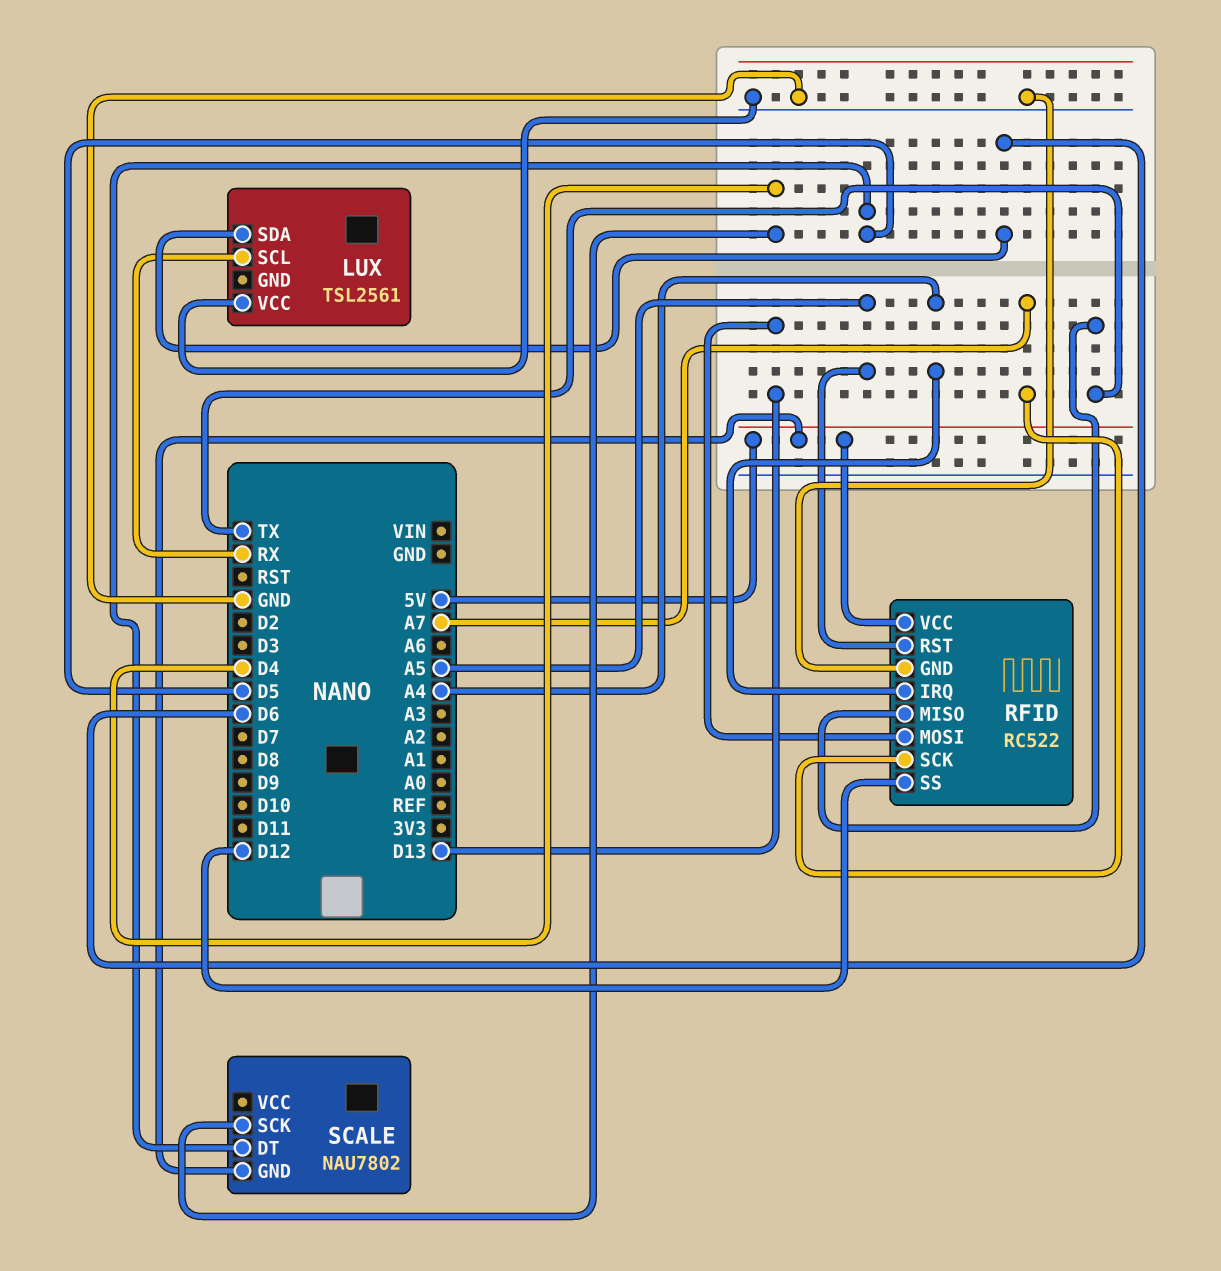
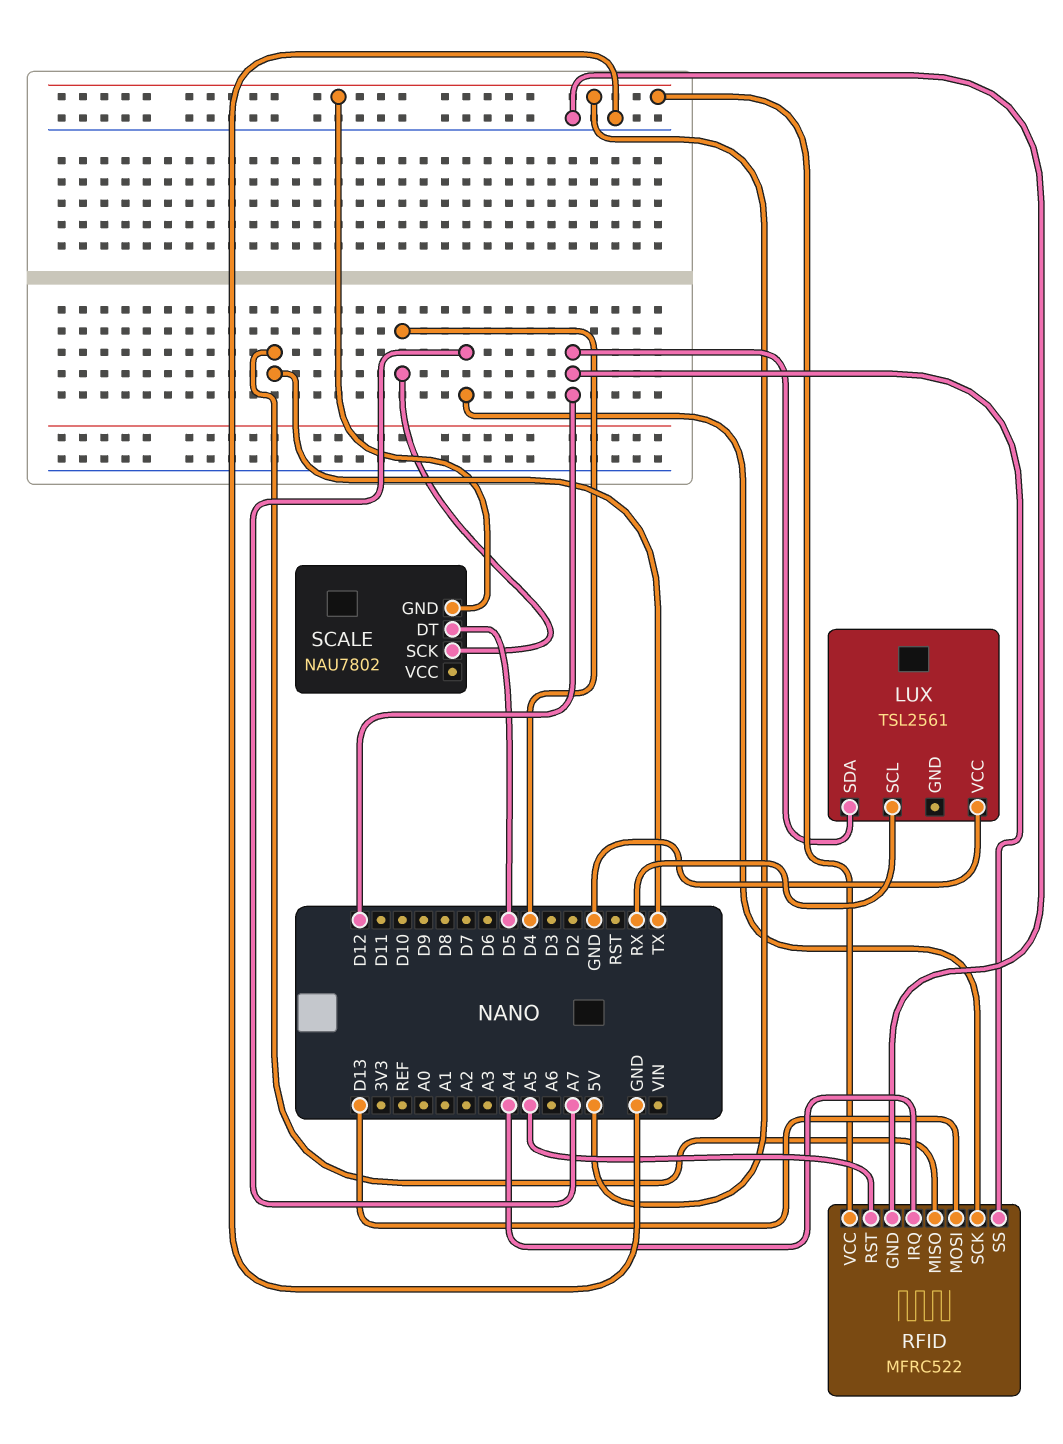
LUX pin SDA: D6 -> D12
RFID: RC522 -> MFRC522

